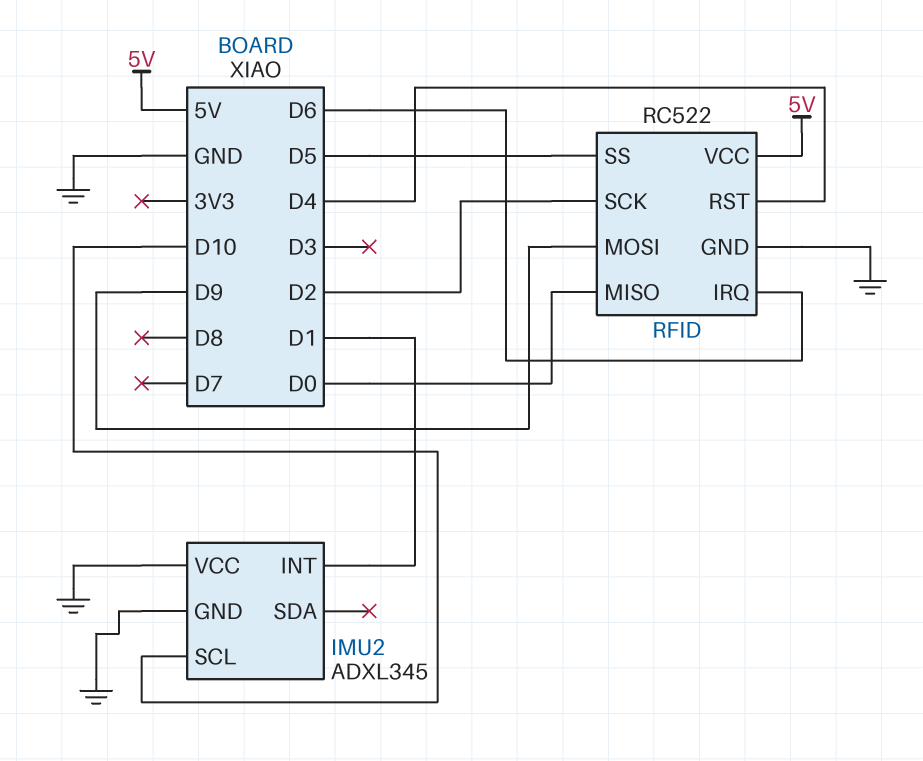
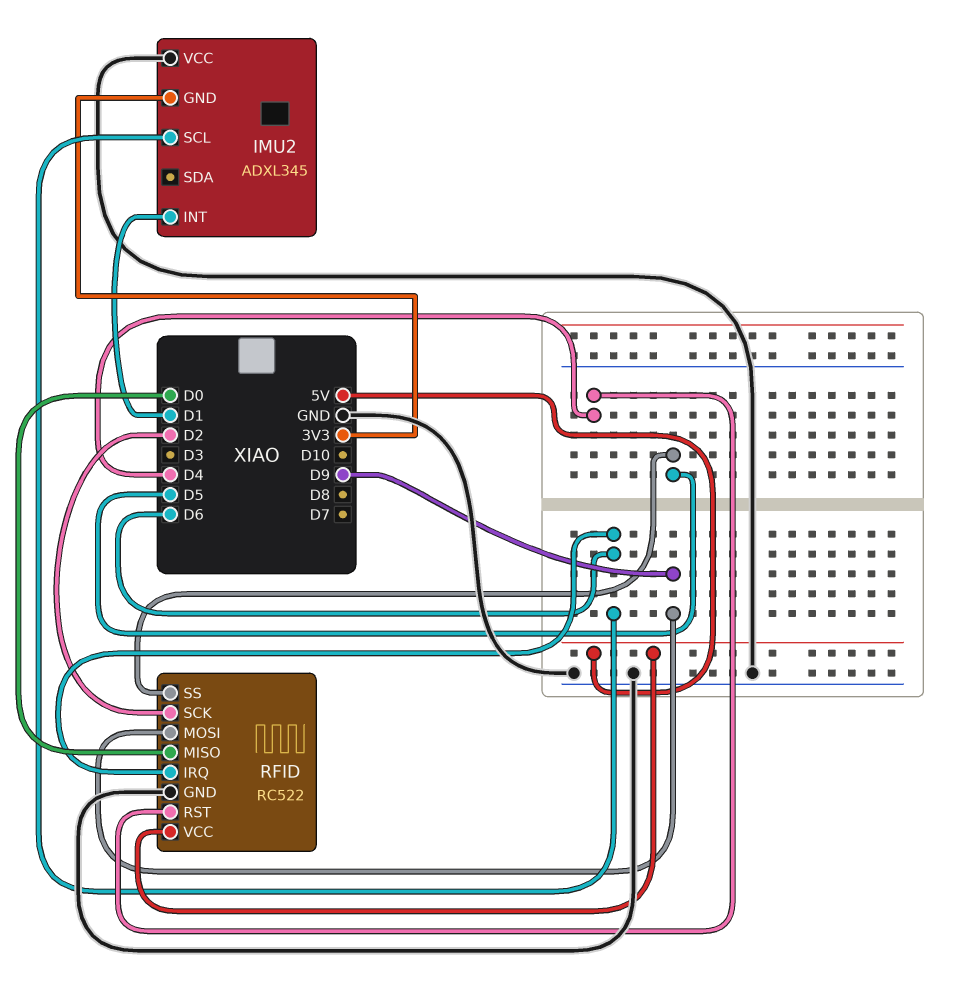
IMU2 pin GND: GND -> 3V3
IMU2 pin SCL: D10 -> D6

